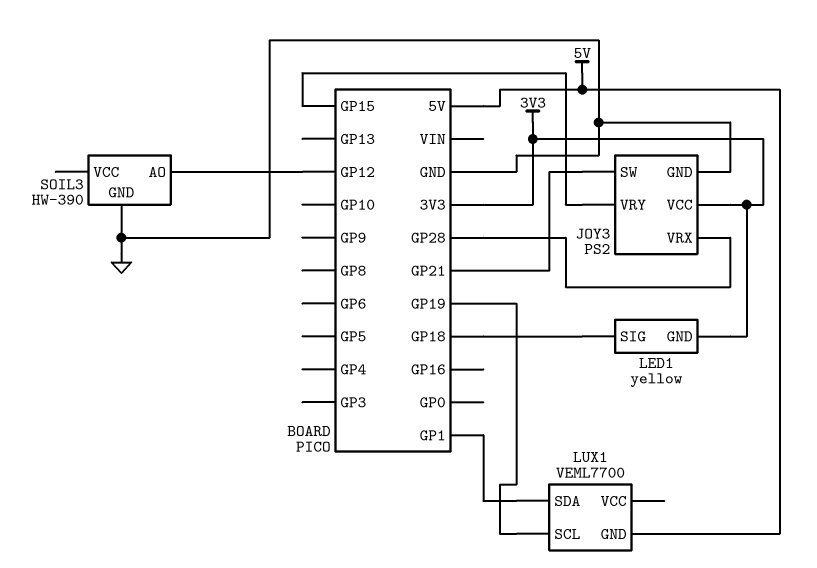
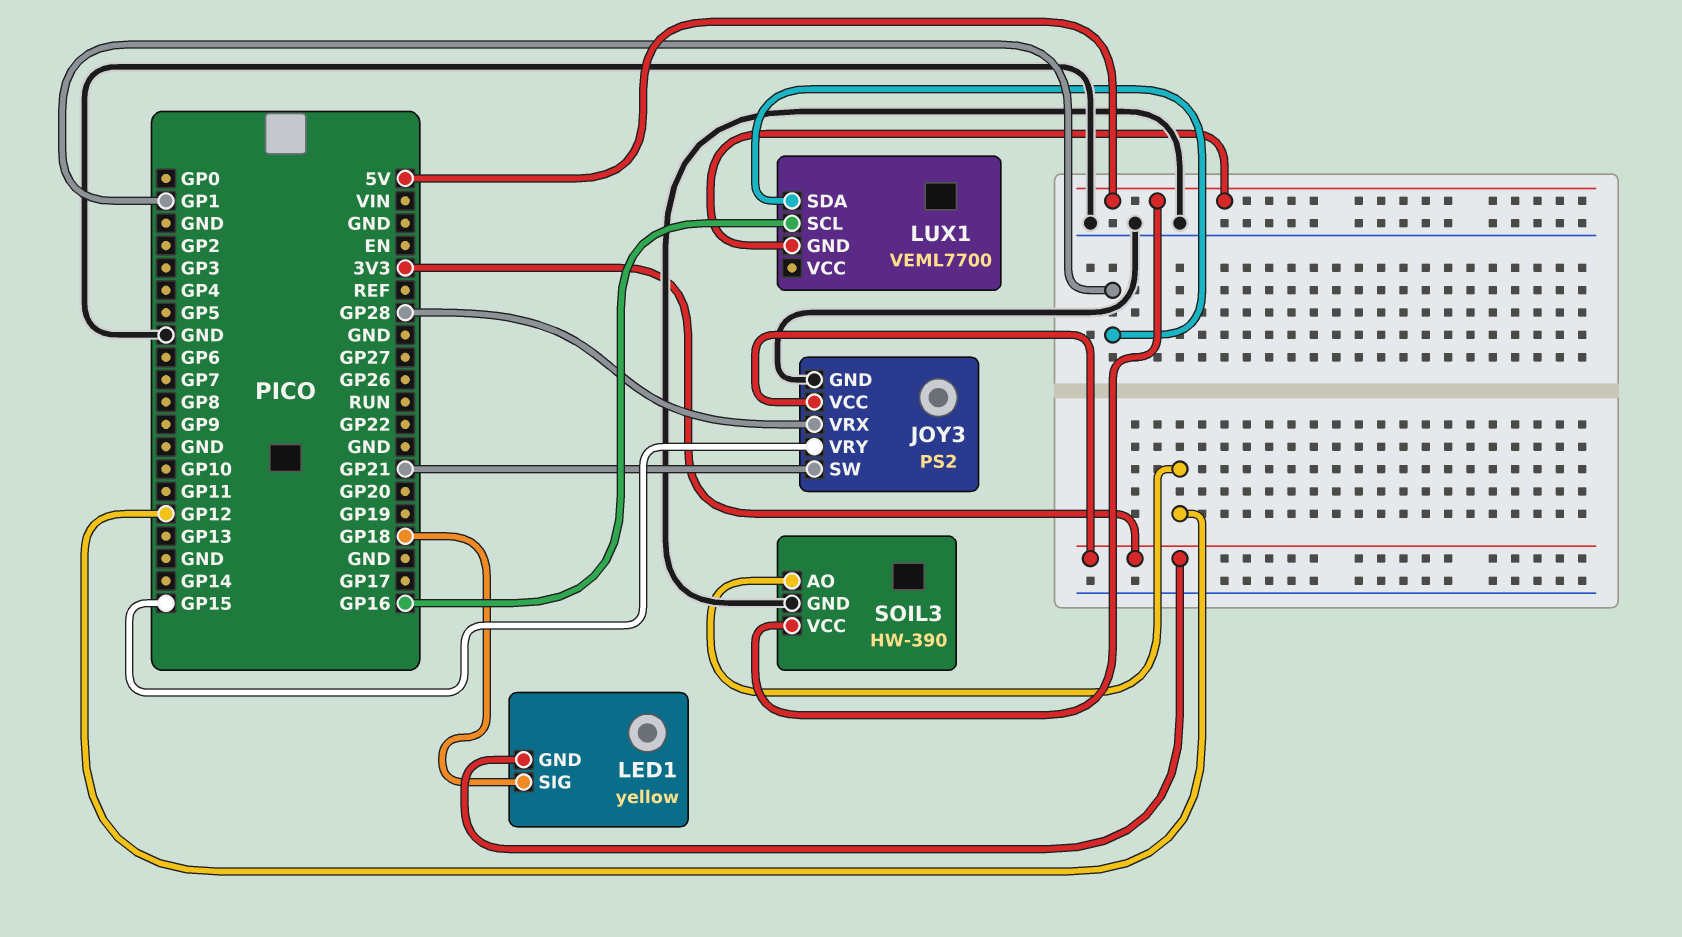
LUX1 pin SCL: GP19 -> GP16
SOIL3 pin VCC: none -> 5V

